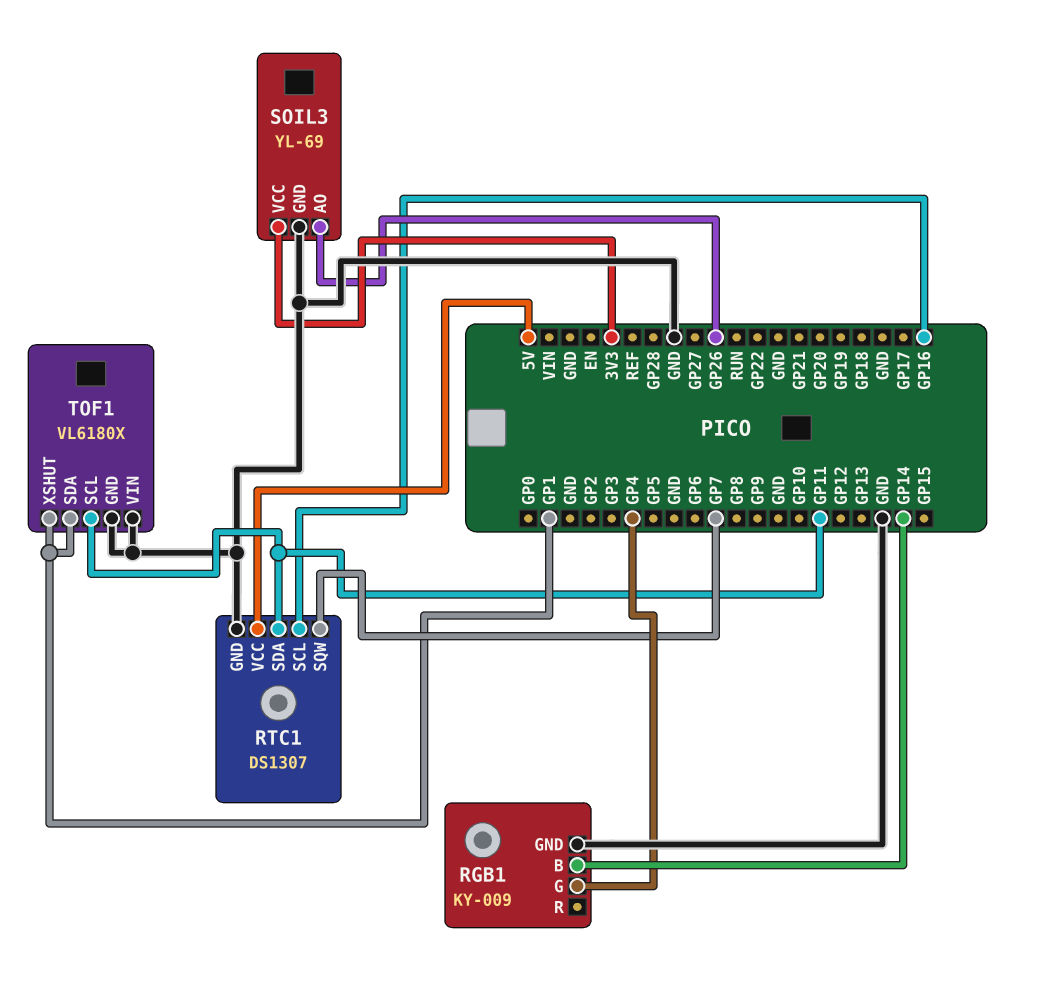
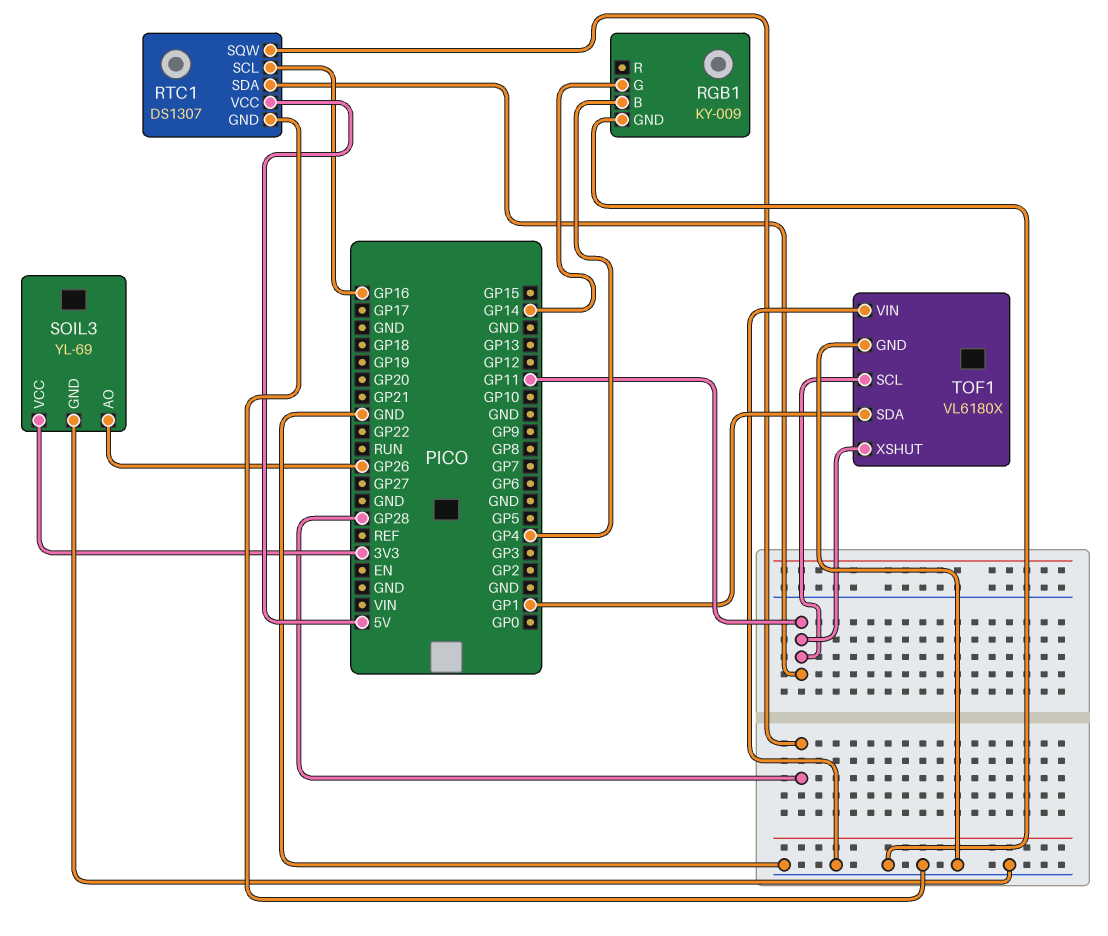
RGB1 pin B: GP14 -> GP4
RGB1 pin G: GP4 -> GP14
RTC1 pin SQW: GP7 -> GP28
TOF1 pin XSHUT: GP1 -> GP11

